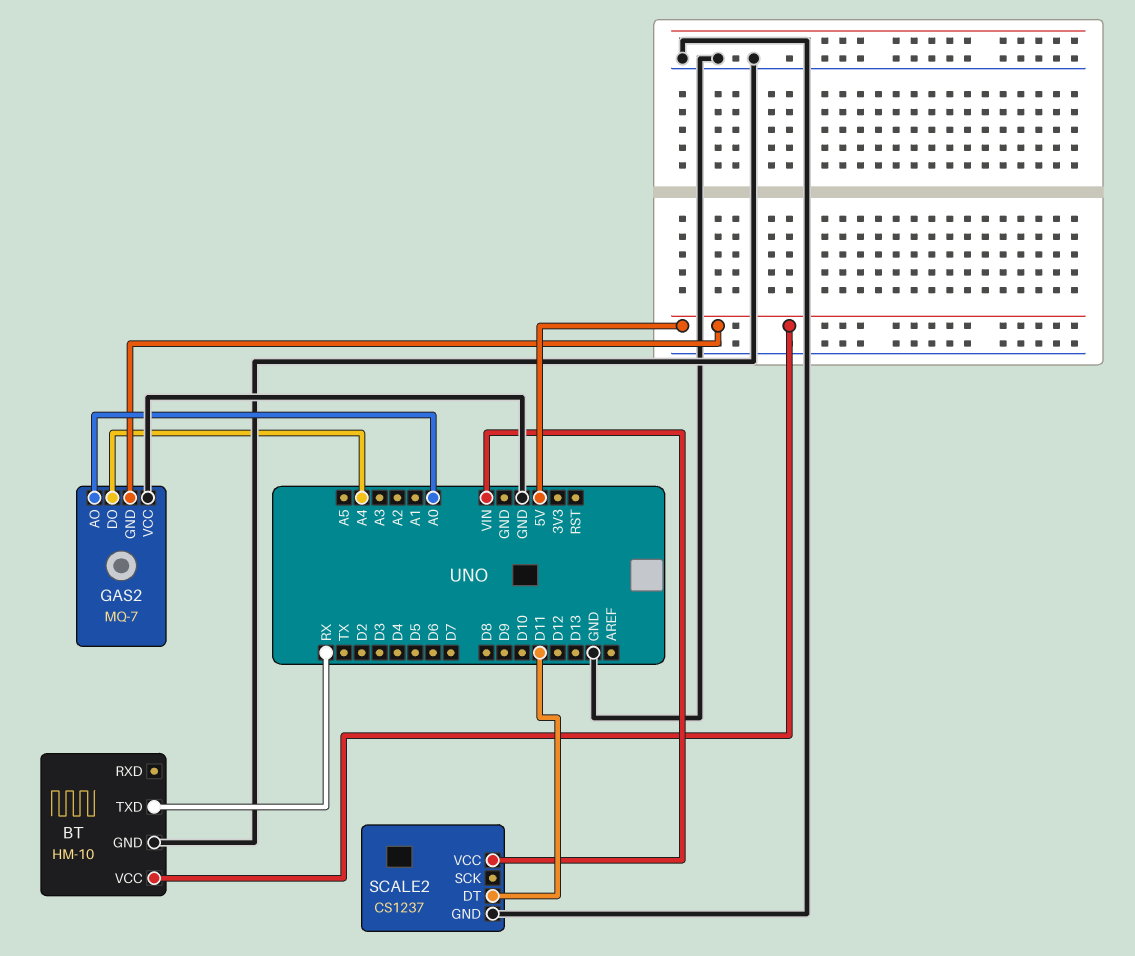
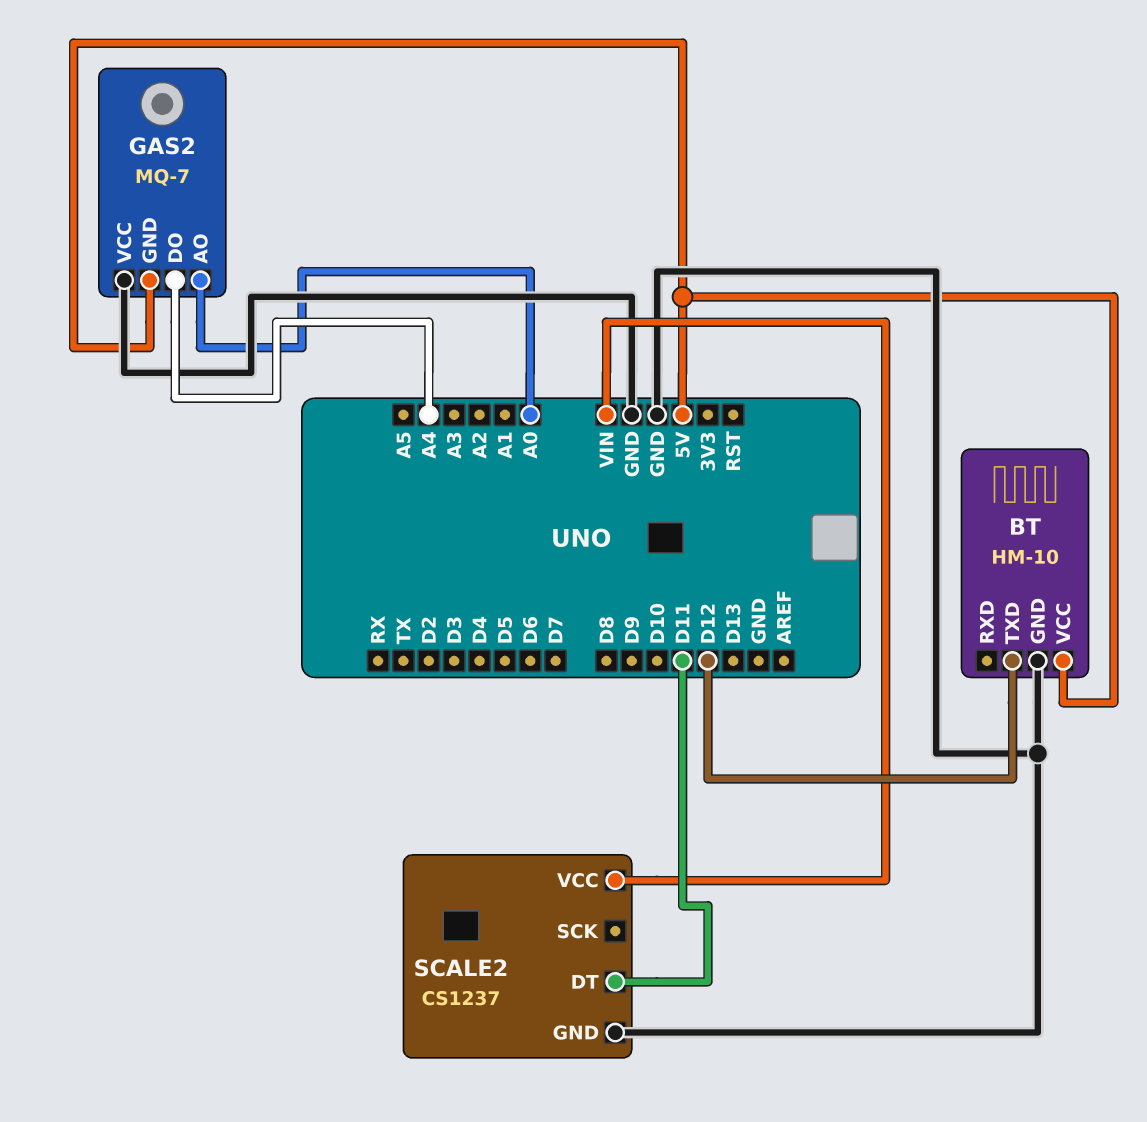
BT pin TXD: RX -> D12

